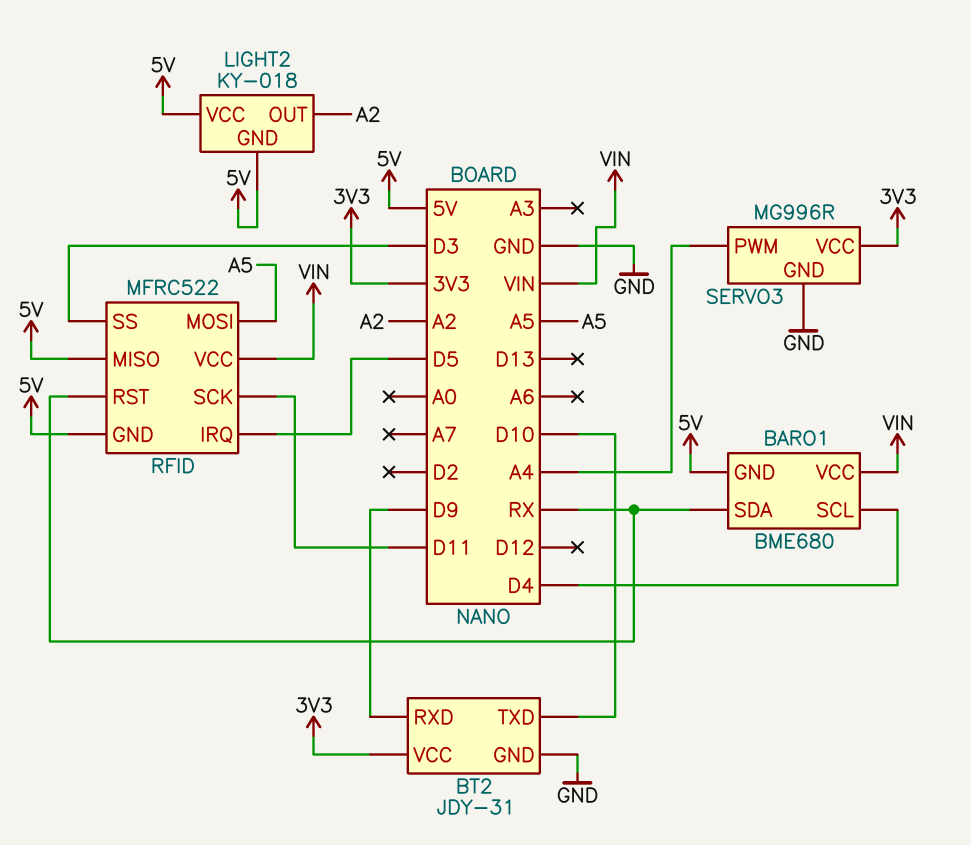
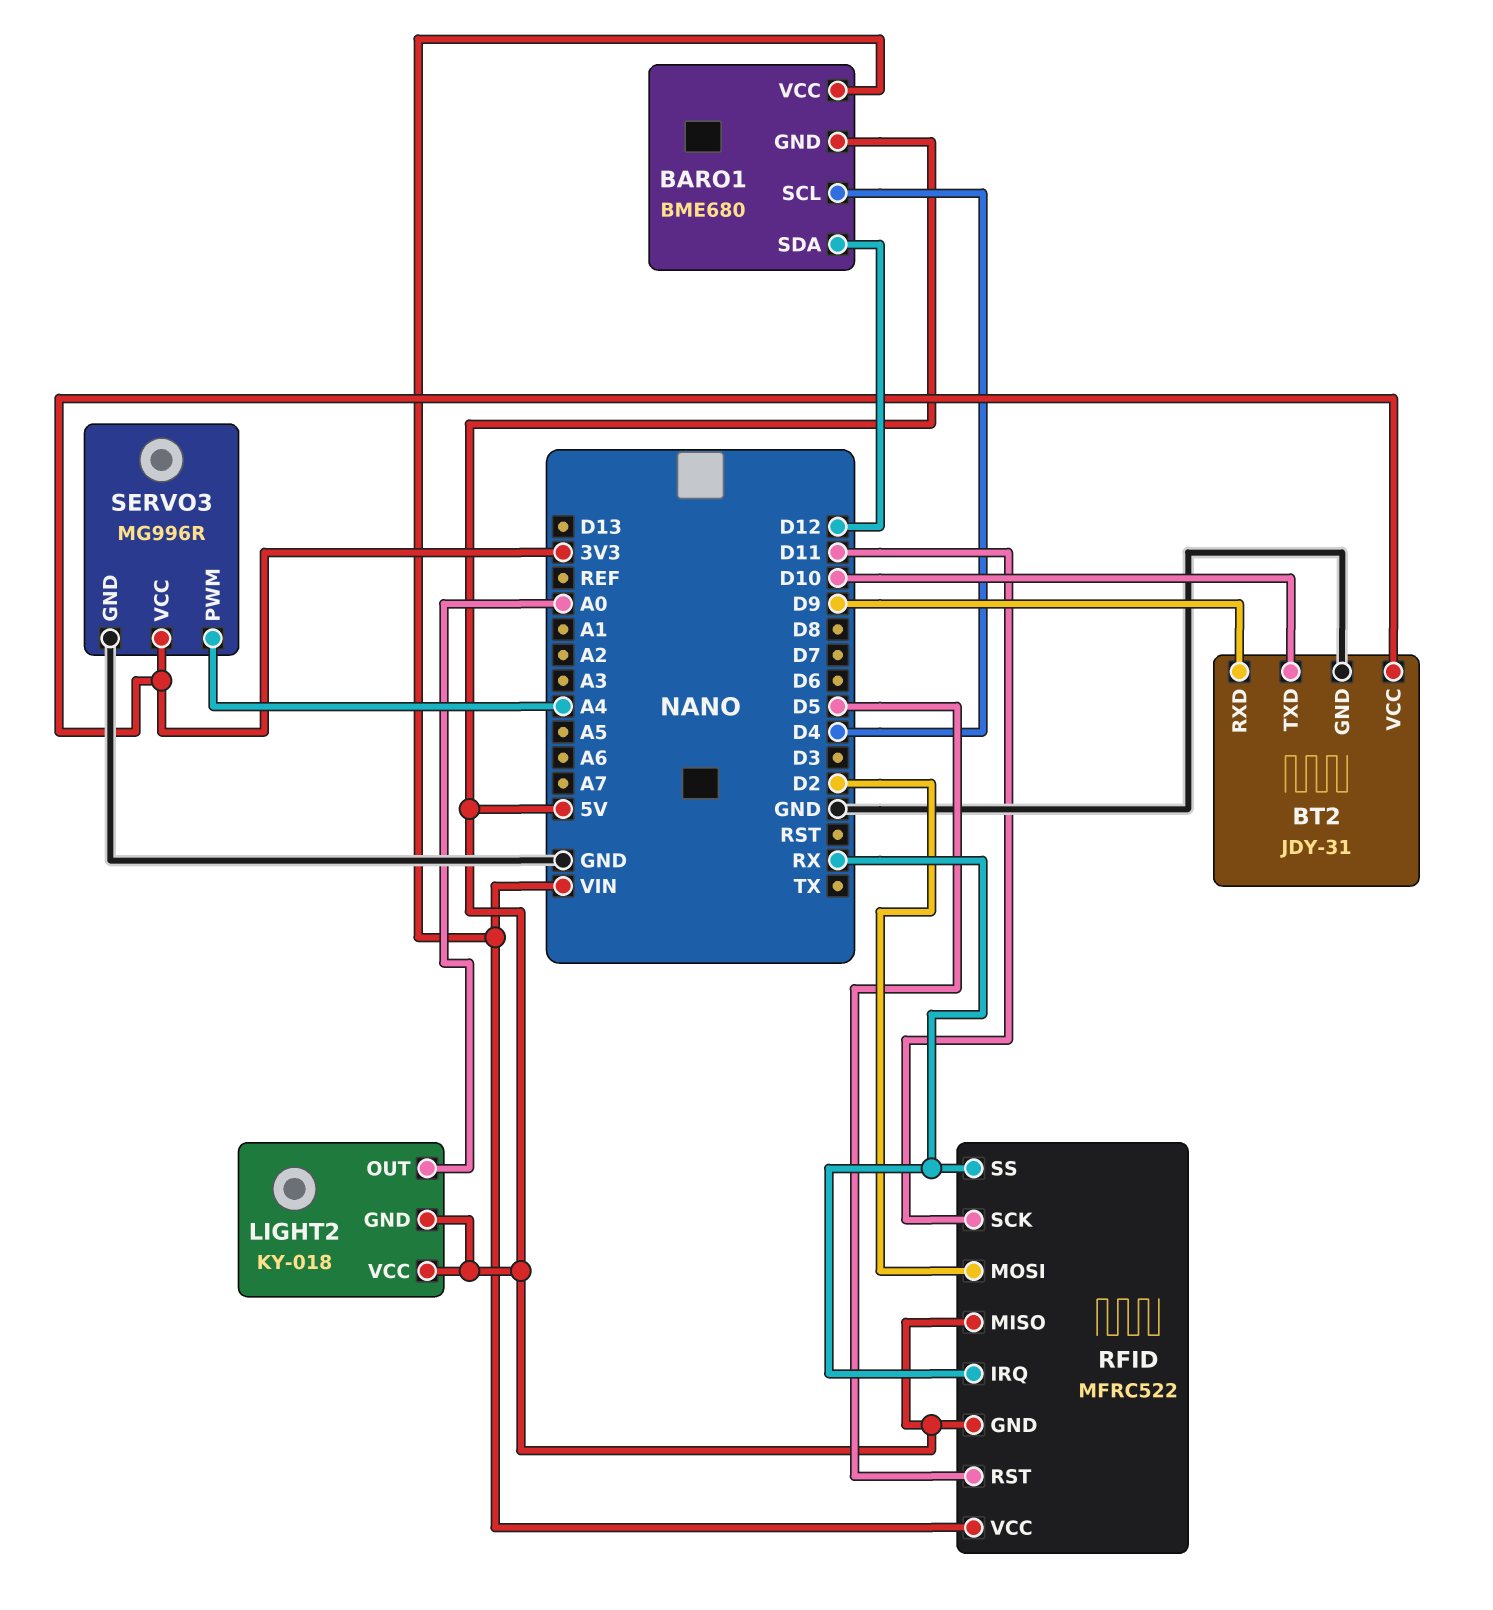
BARO1 pin SDA: RX -> D12
LIGHT2 pin OUT: A2 -> A0
RFID pin IRQ: D5 -> RX
RFID pin MOSI: A5 -> D2
RFID pin RST: RX -> D5
RFID pin SS: D3 -> RX

